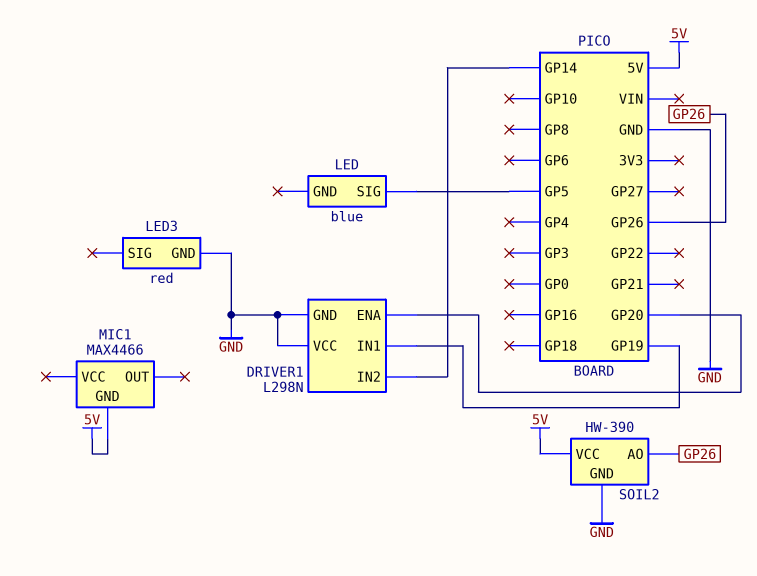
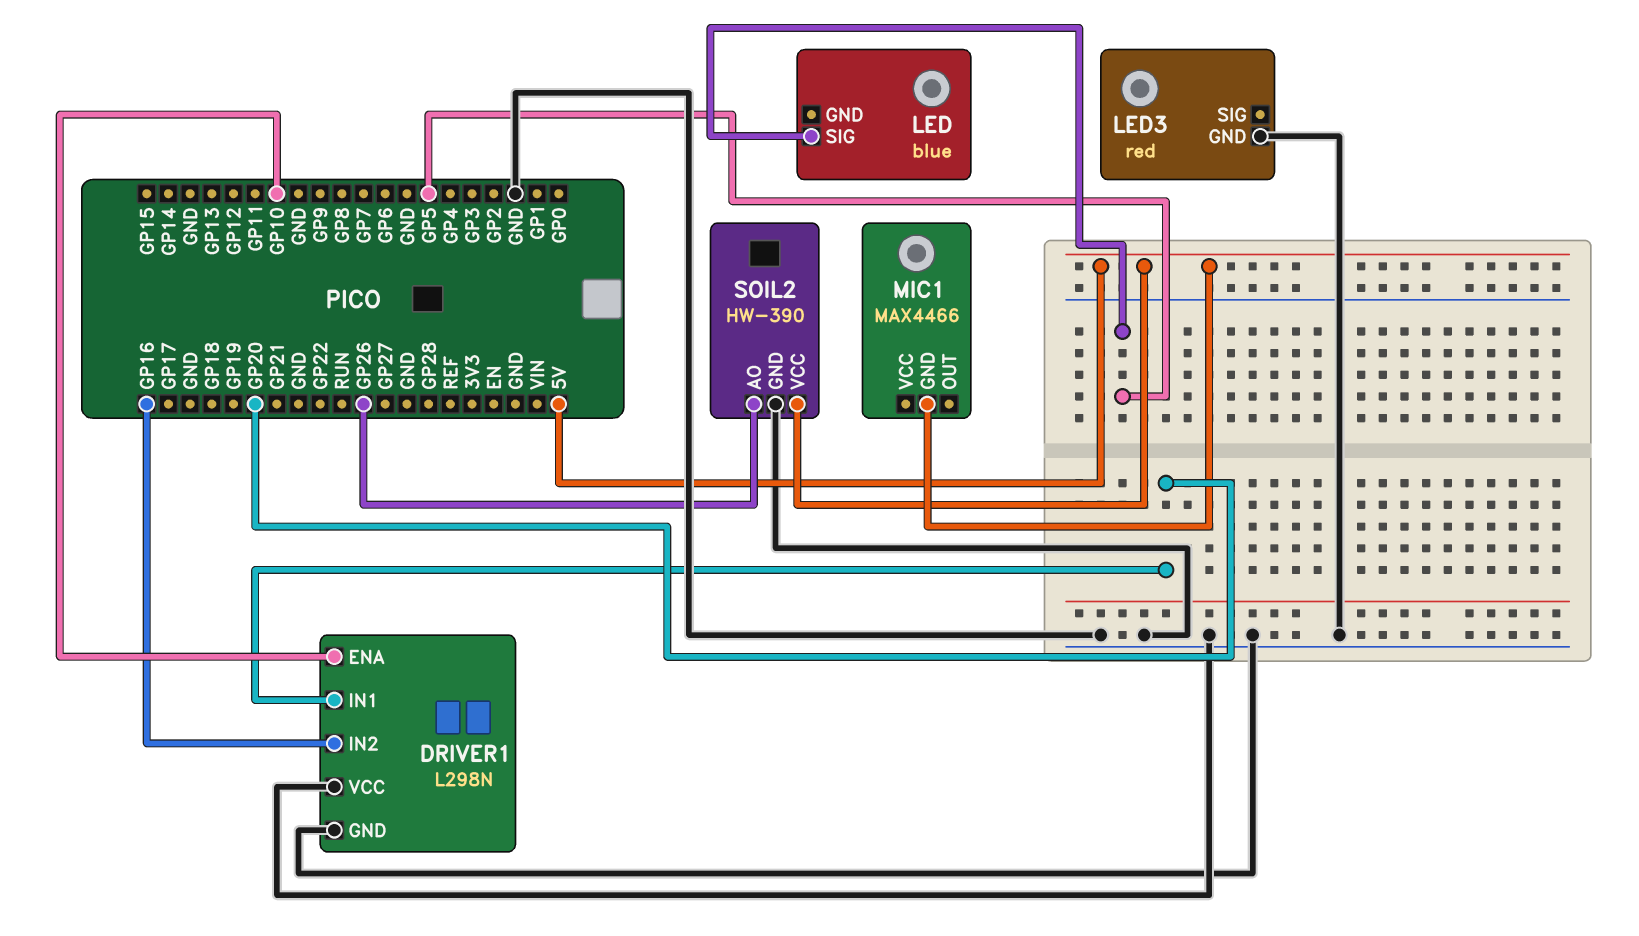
DRIVER1 pin ENA: GP20 -> GP10
DRIVER1 pin IN1: GP19 -> GP20
DRIVER1 pin IN2: GP14 -> GP16

